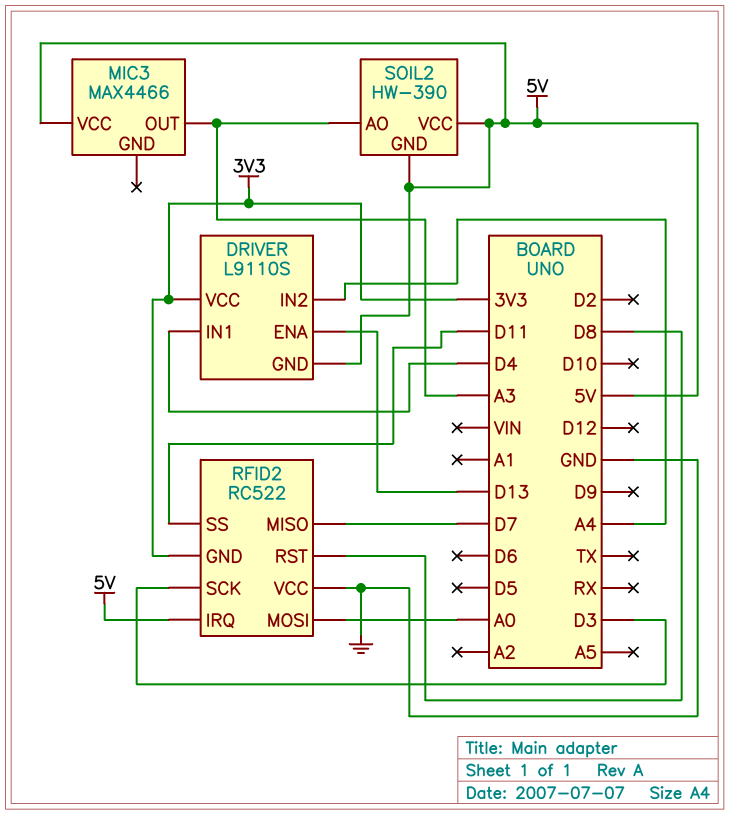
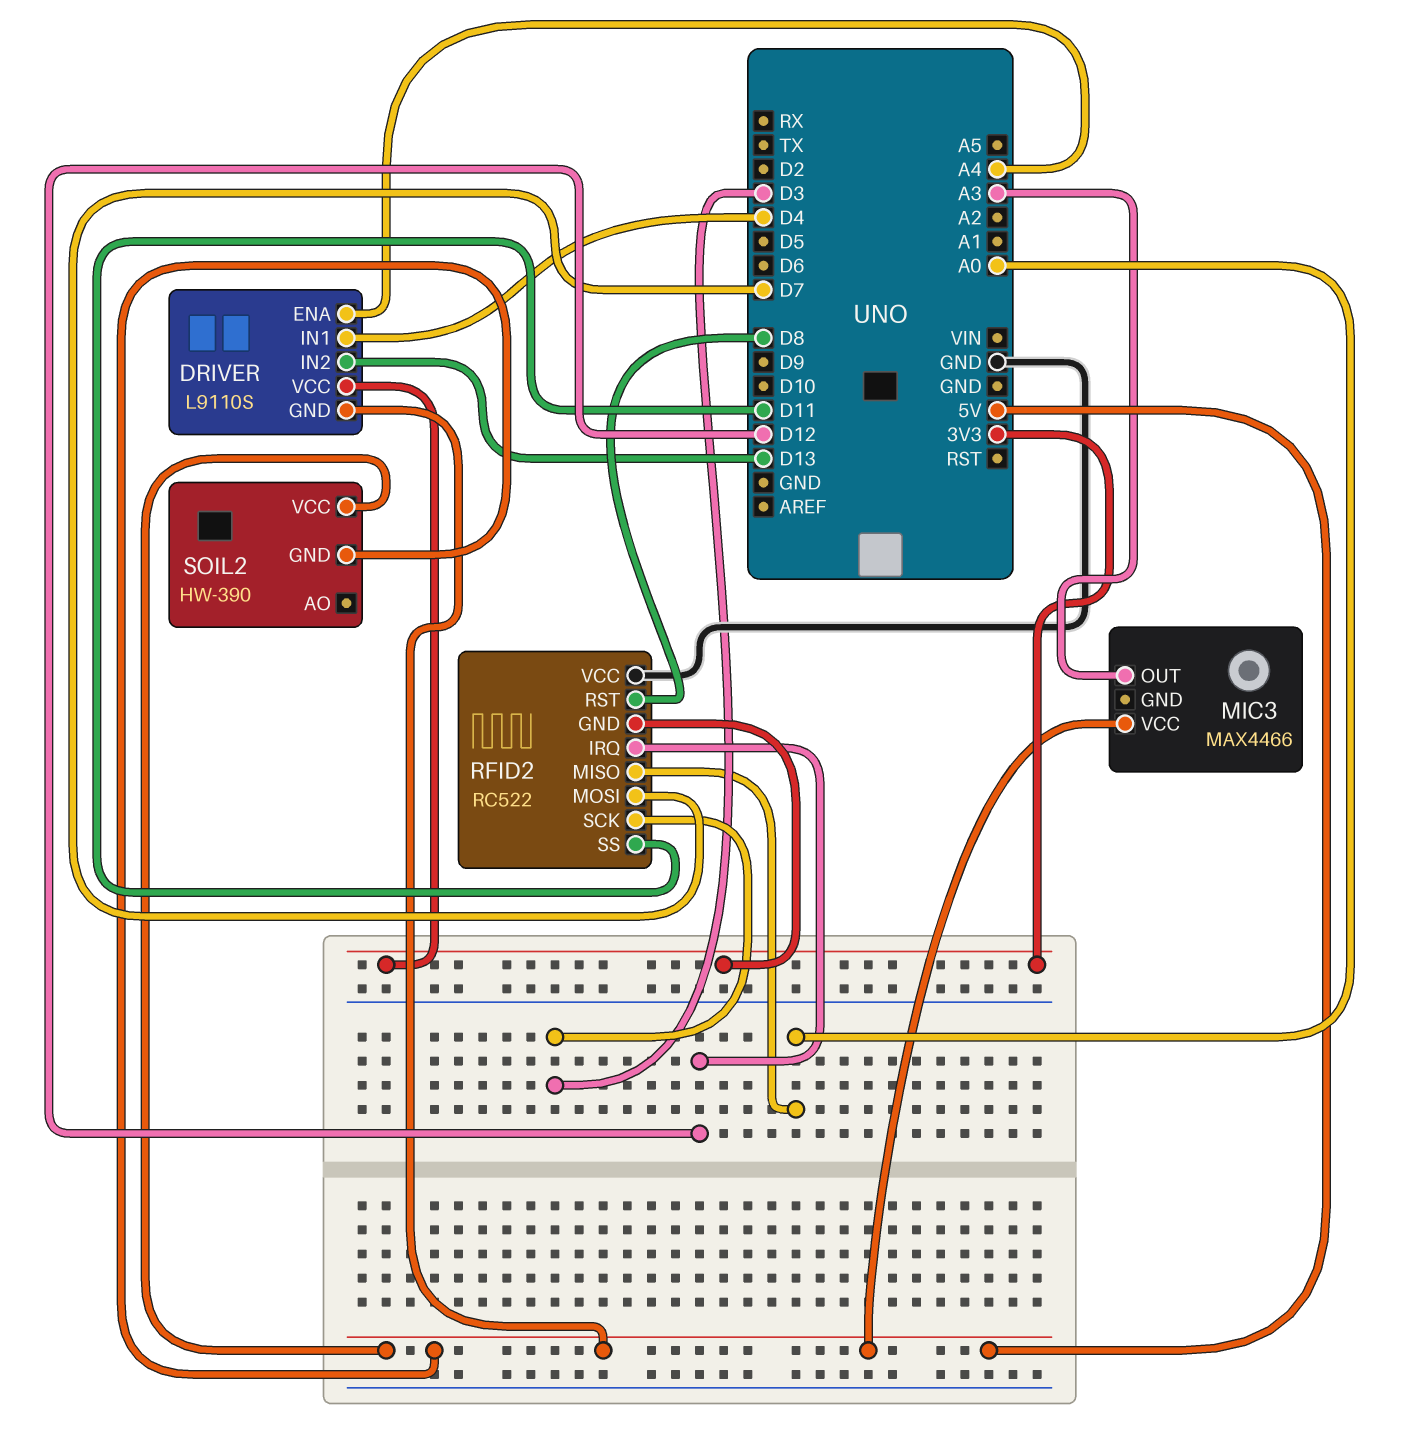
DRIVER pin ENA: D13 -> A4
DRIVER pin IN2: A4 -> D13
RFID2 pin IRQ: 5V -> D12
RFID2 pin MISO: D7 -> A0
RFID2 pin MOSI: A0 -> D7
SOIL2 pin AO: A3 -> none

